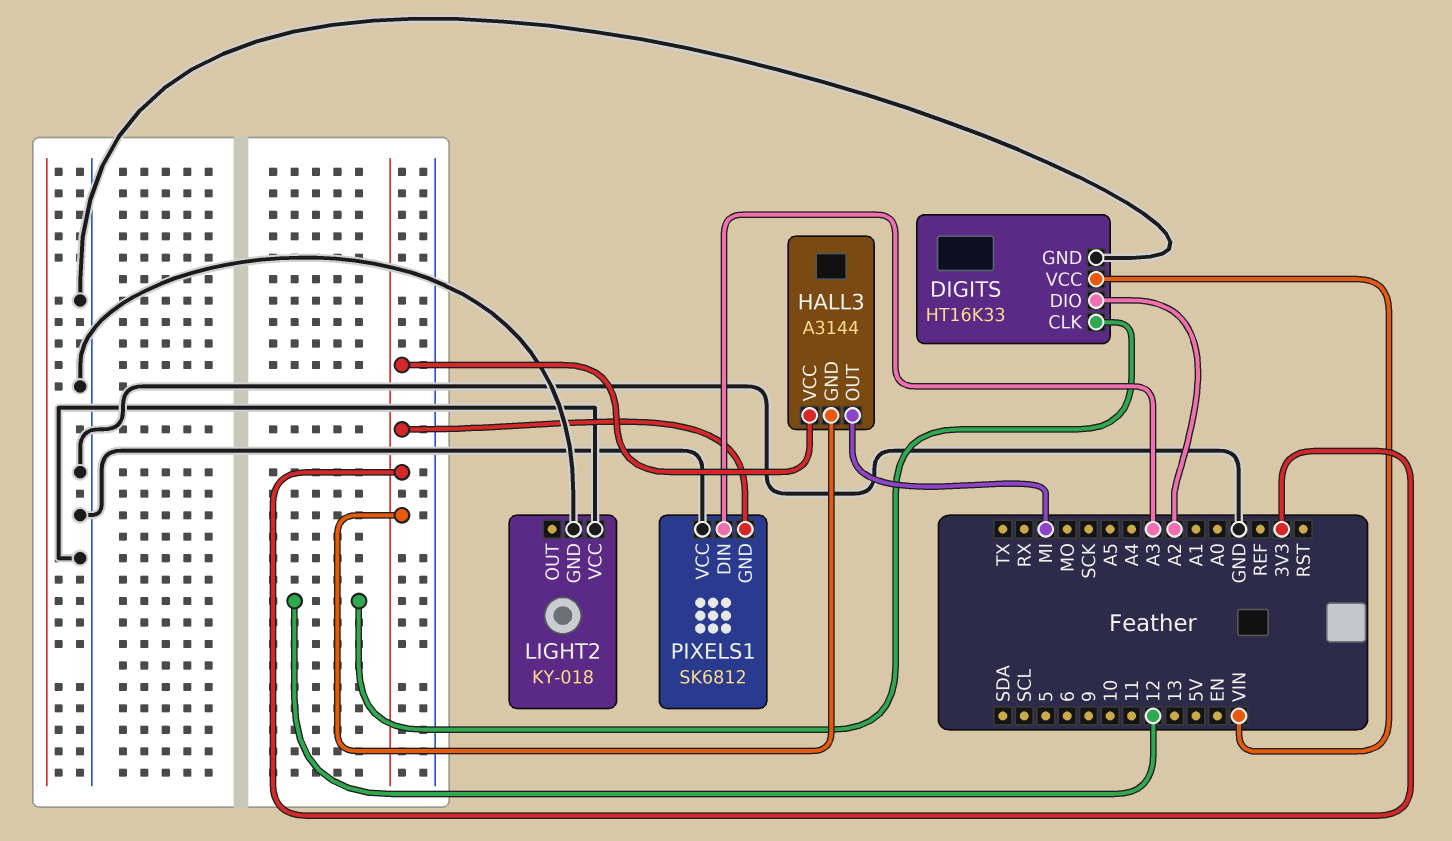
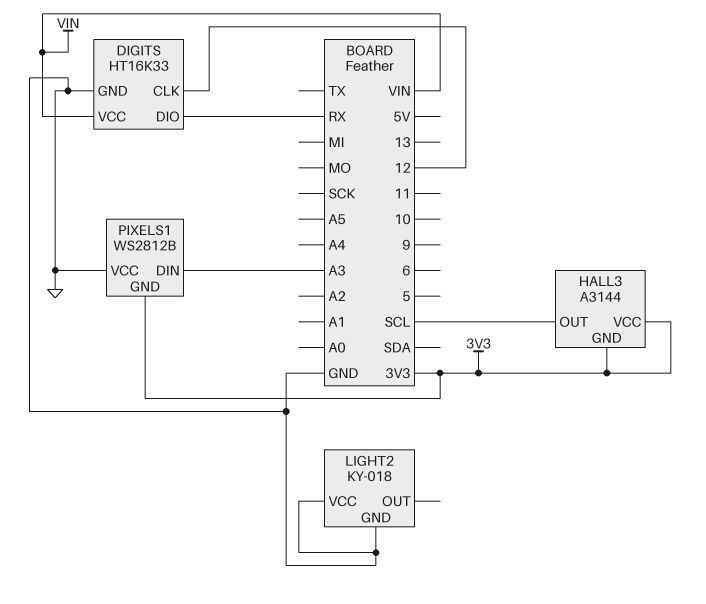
DIGITS pin DIO: A2 -> RX
HALL3 pin OUT: MI -> SCL
PIXELS1: SK6812 -> WS2812B

